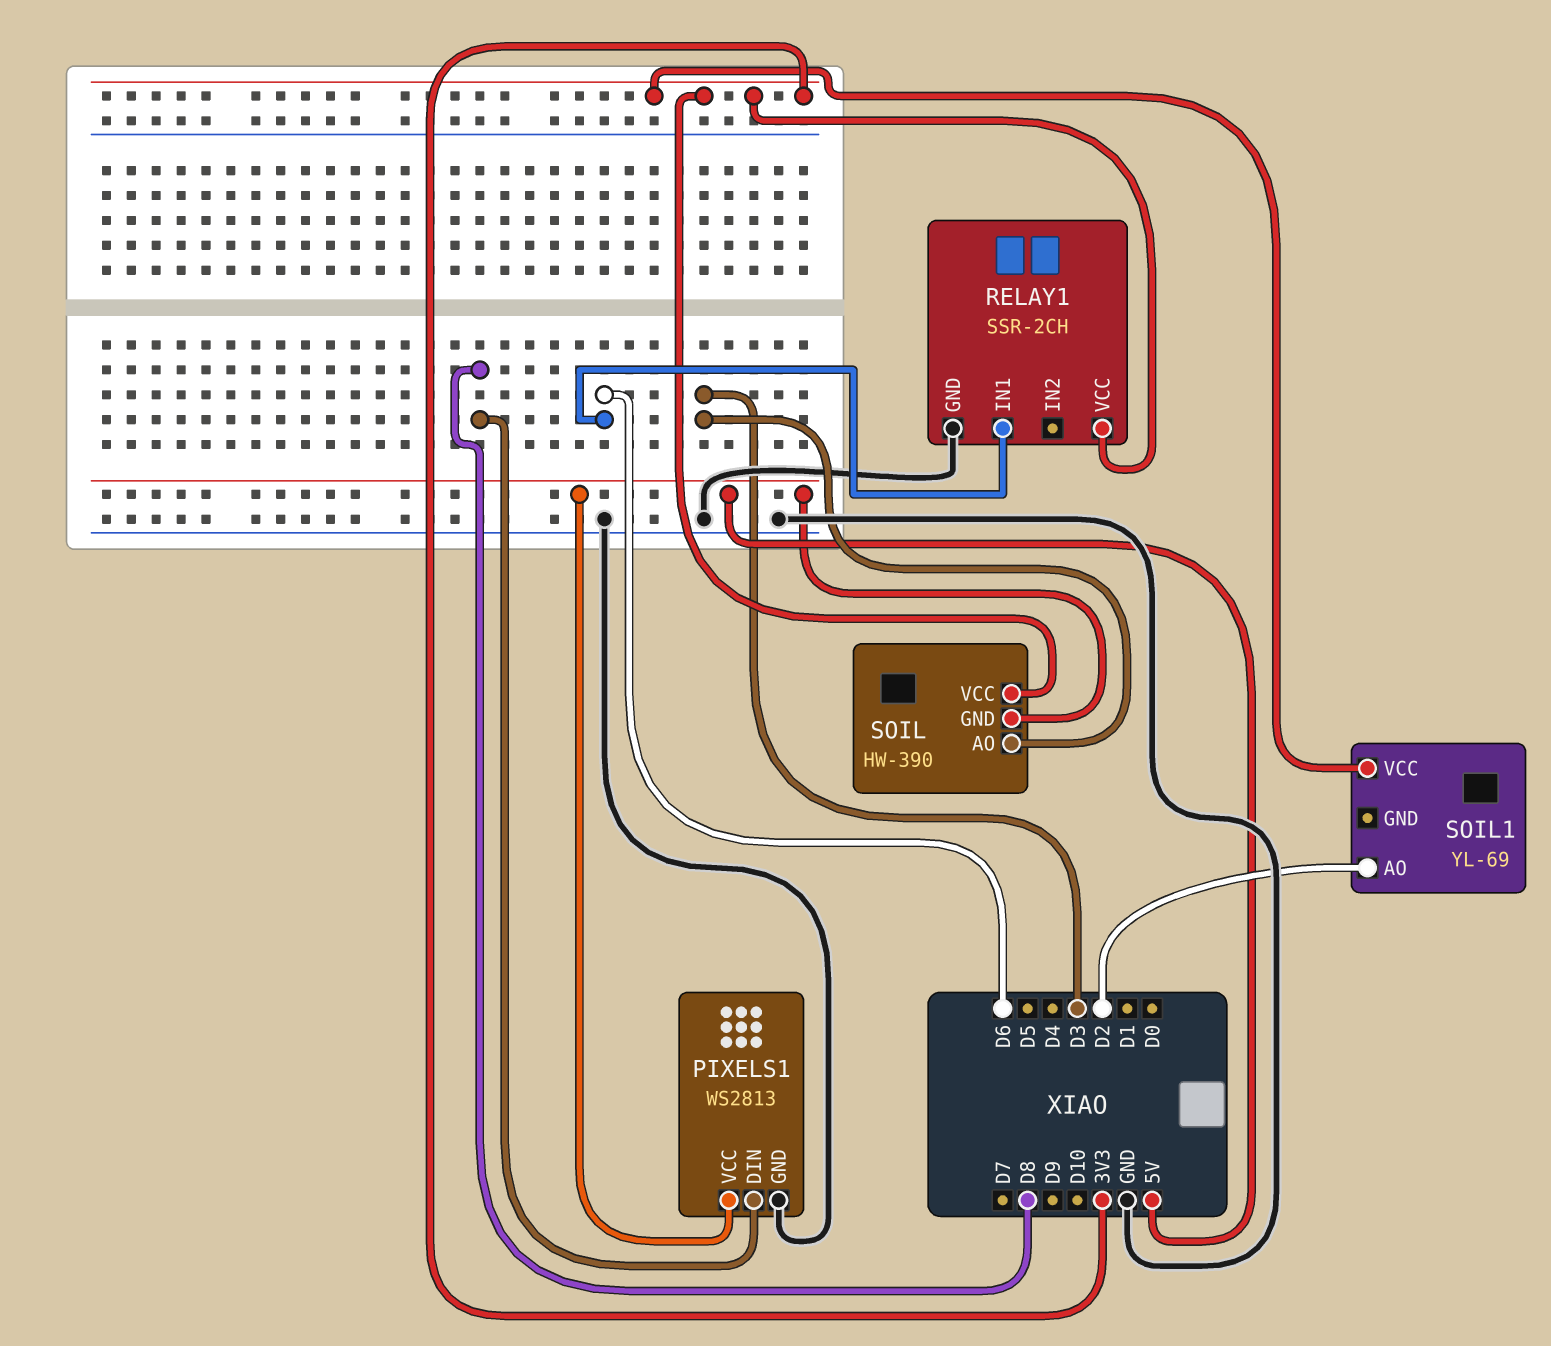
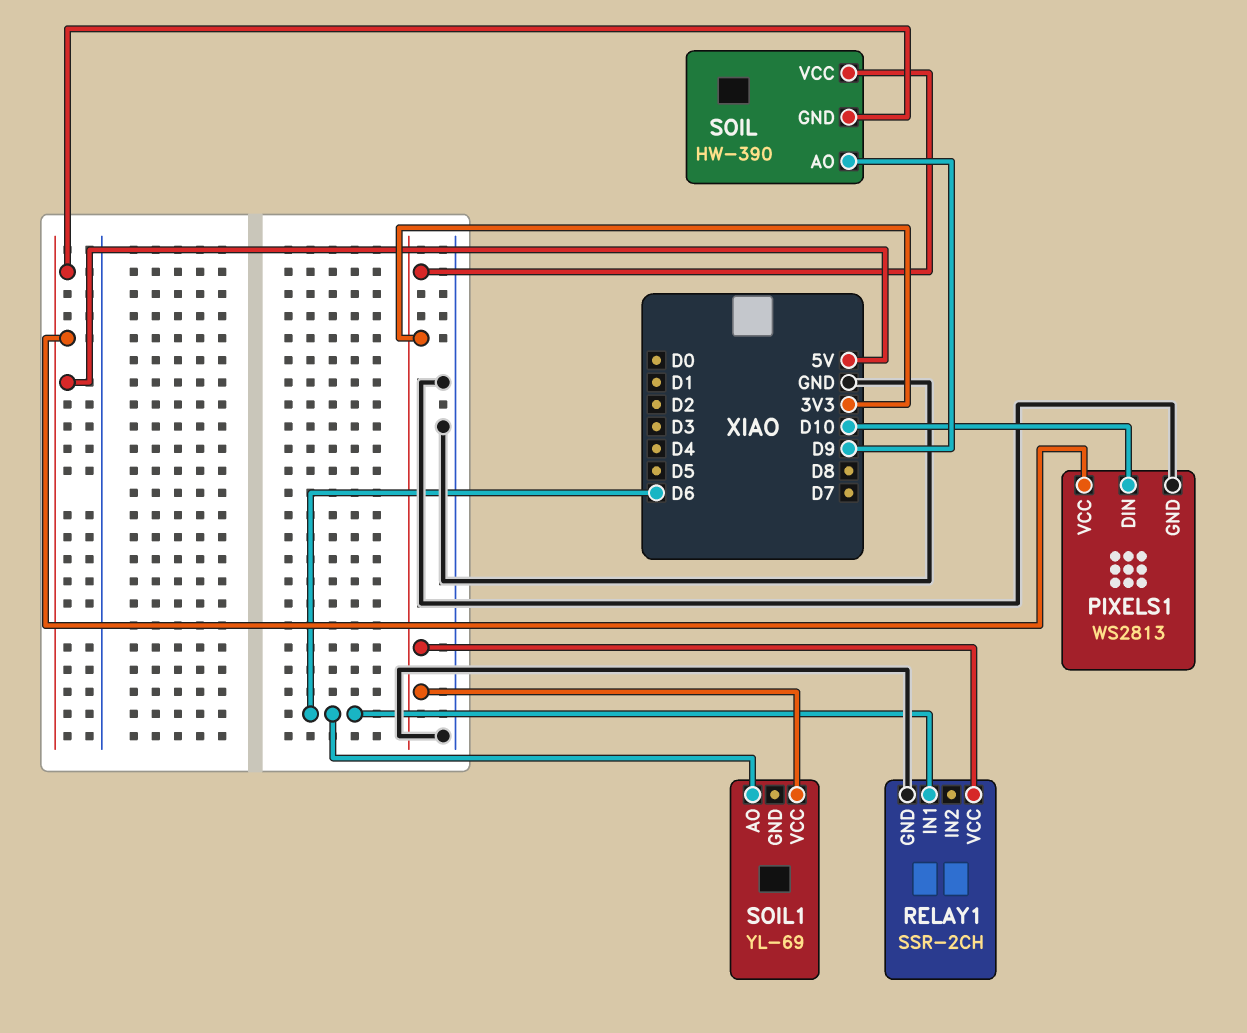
PIXELS1 pin DIN: D8 -> D10
SOIL pin AO: D3 -> D9
SOIL1 pin AO: D2 -> D6

